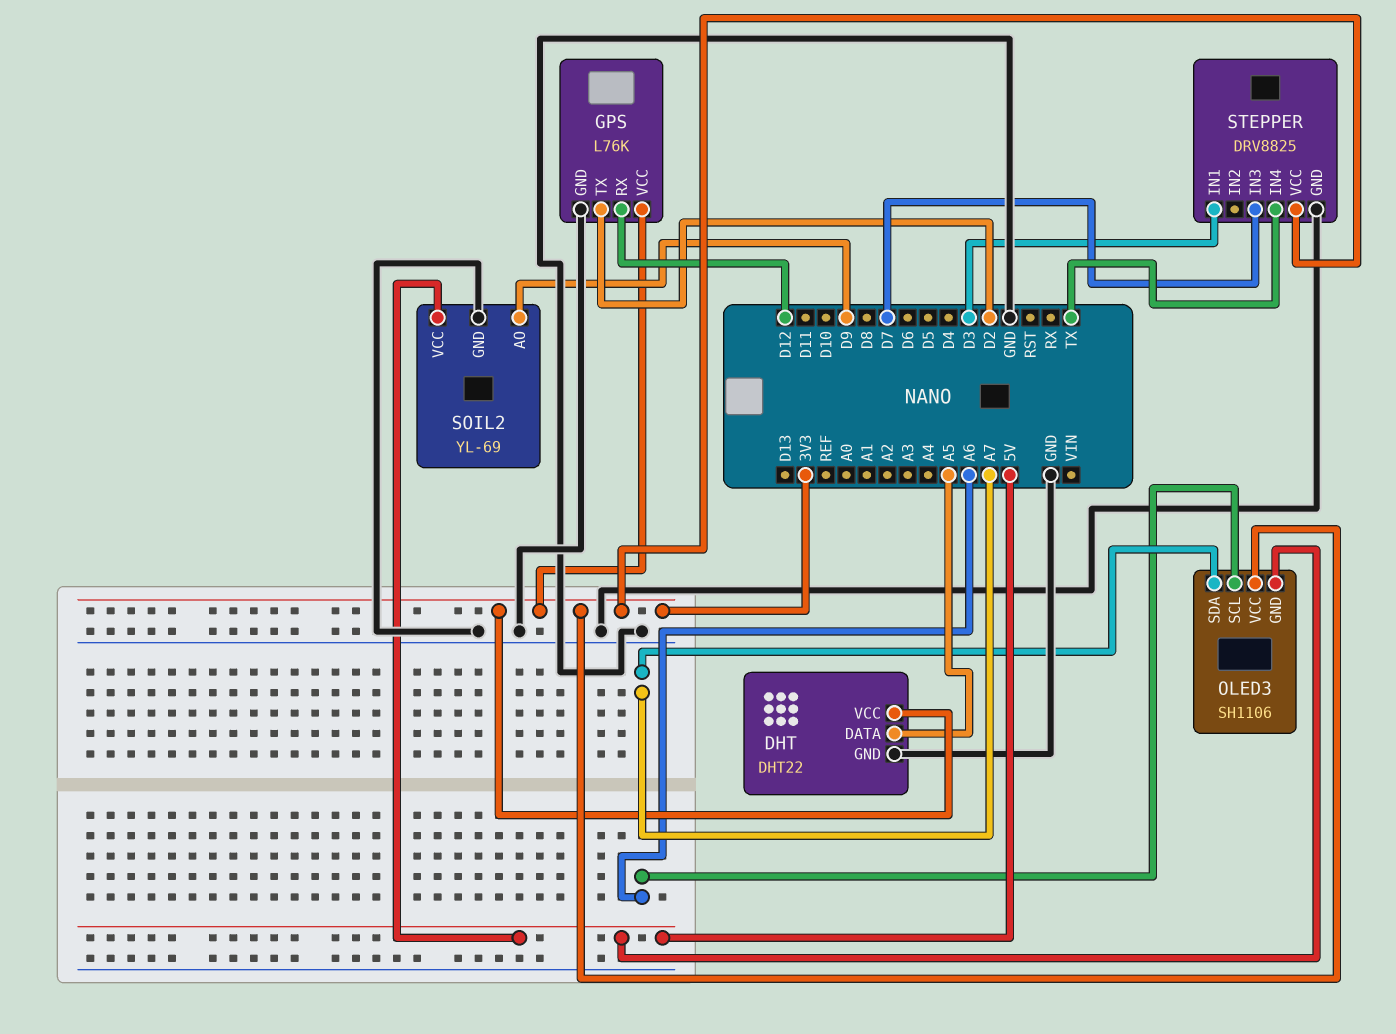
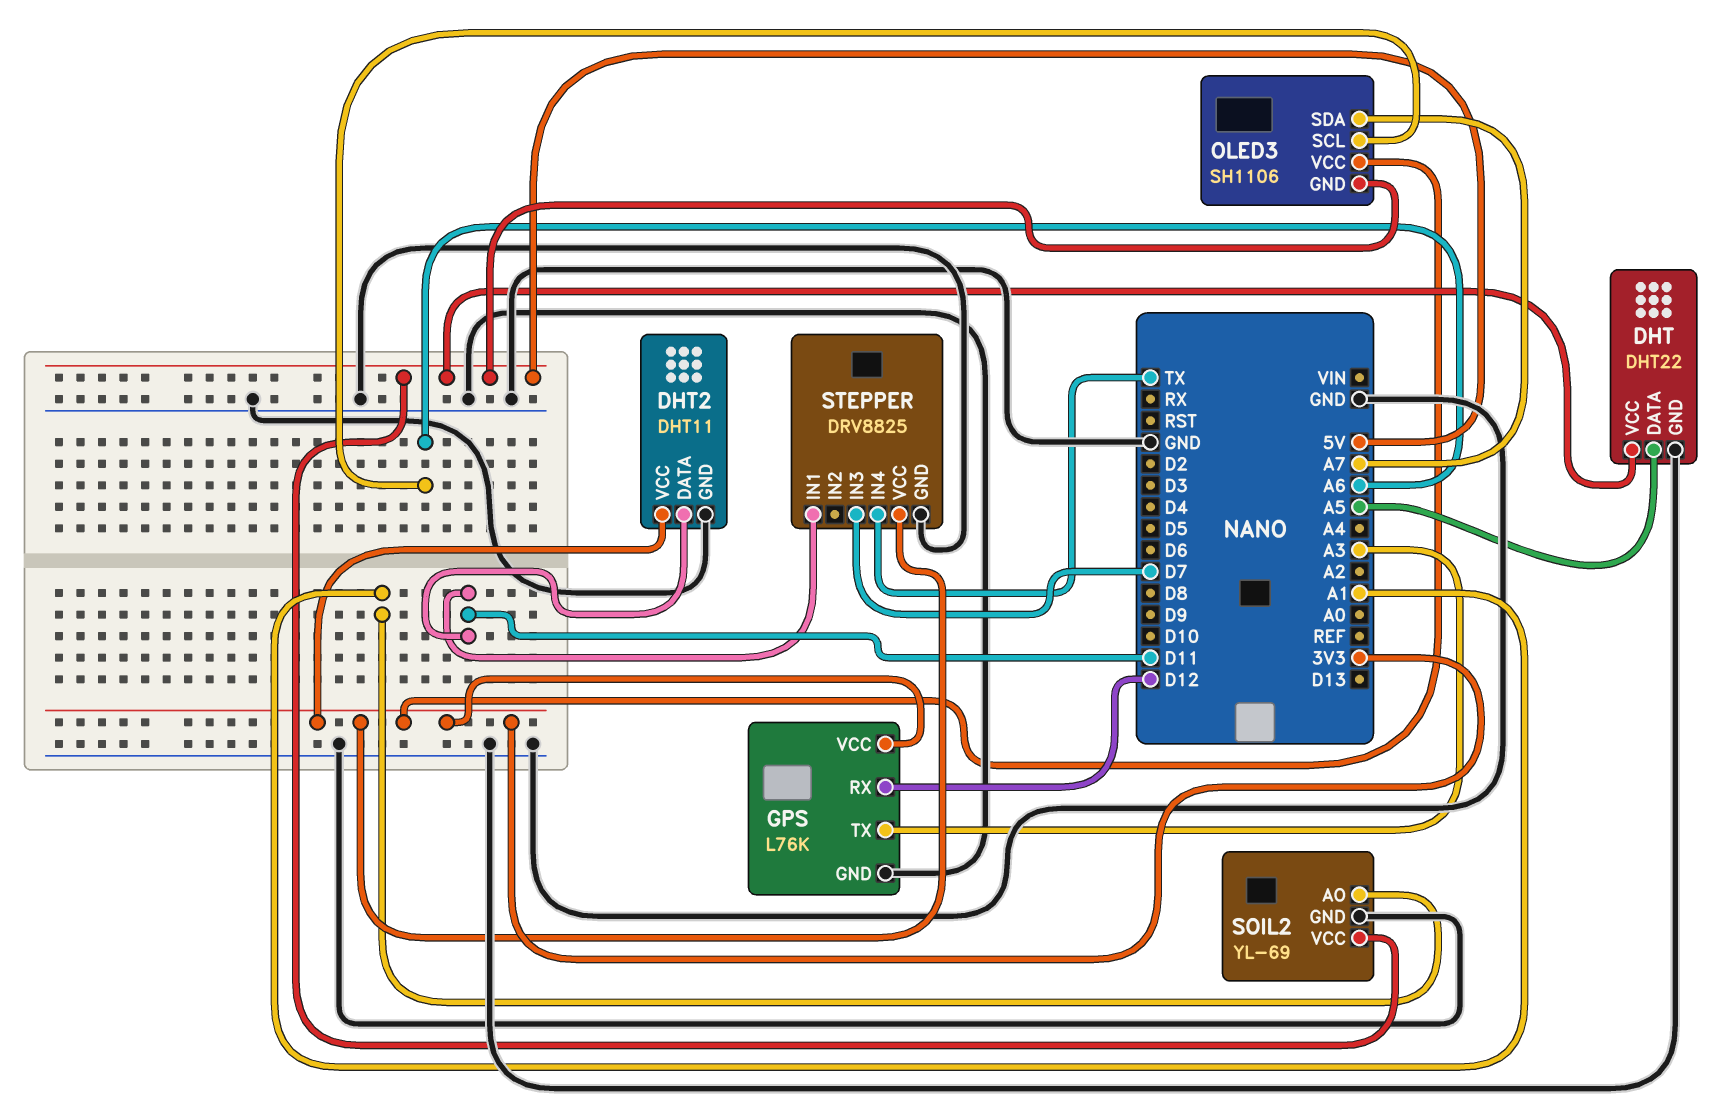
DHT pin VCC: 3V3 -> 5V
DHT2: none -> DHT11
DHT2 pin DATA: none -> D11
DHT2 pin GND: none -> GND
DHT2 pin VCC: none -> 3V3
GPS pin TX: D2 -> A3
SOIL2 pin AO: D9 -> A1
STEPPER pin IN1: D3 -> D11

